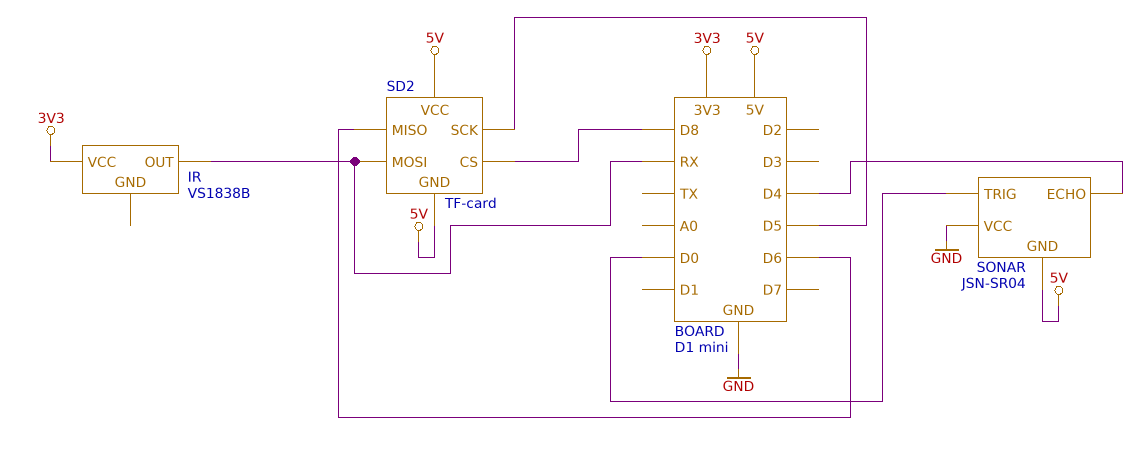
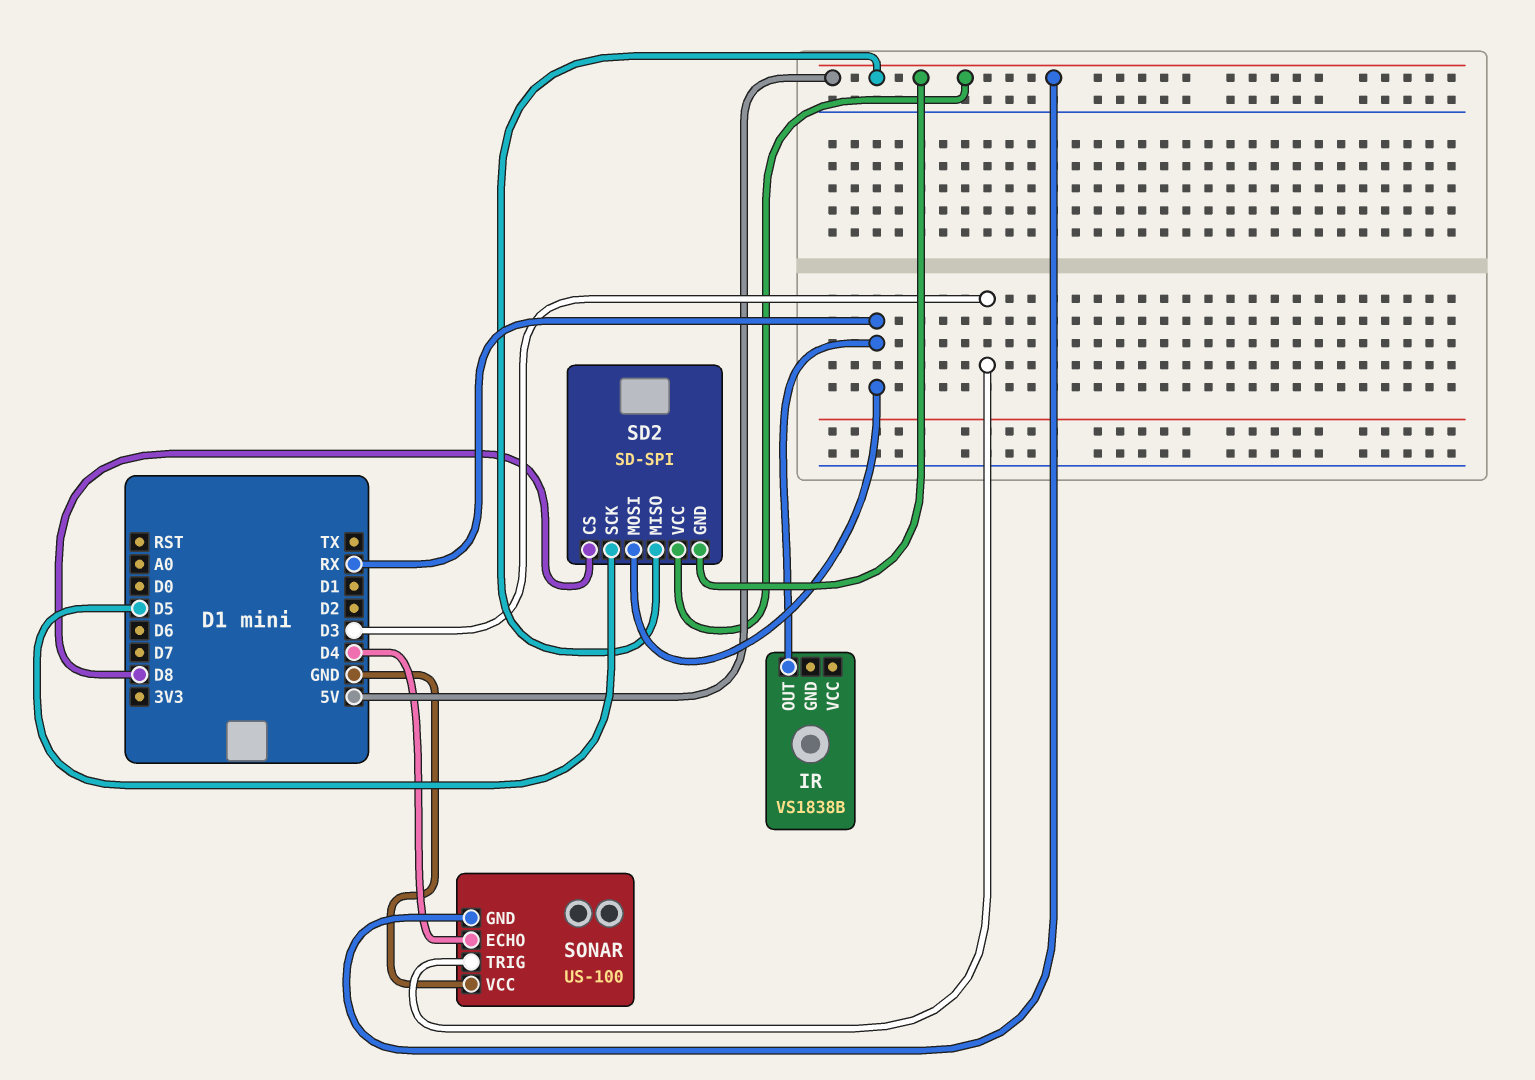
IR pin VCC: 3V3 -> none
SD2: TF-card -> SD-SPI
SD2 pin MISO: D6 -> 5V
SONAR: JSN-SR04 -> US-100
SONAR pin TRIG: D0 -> D3

